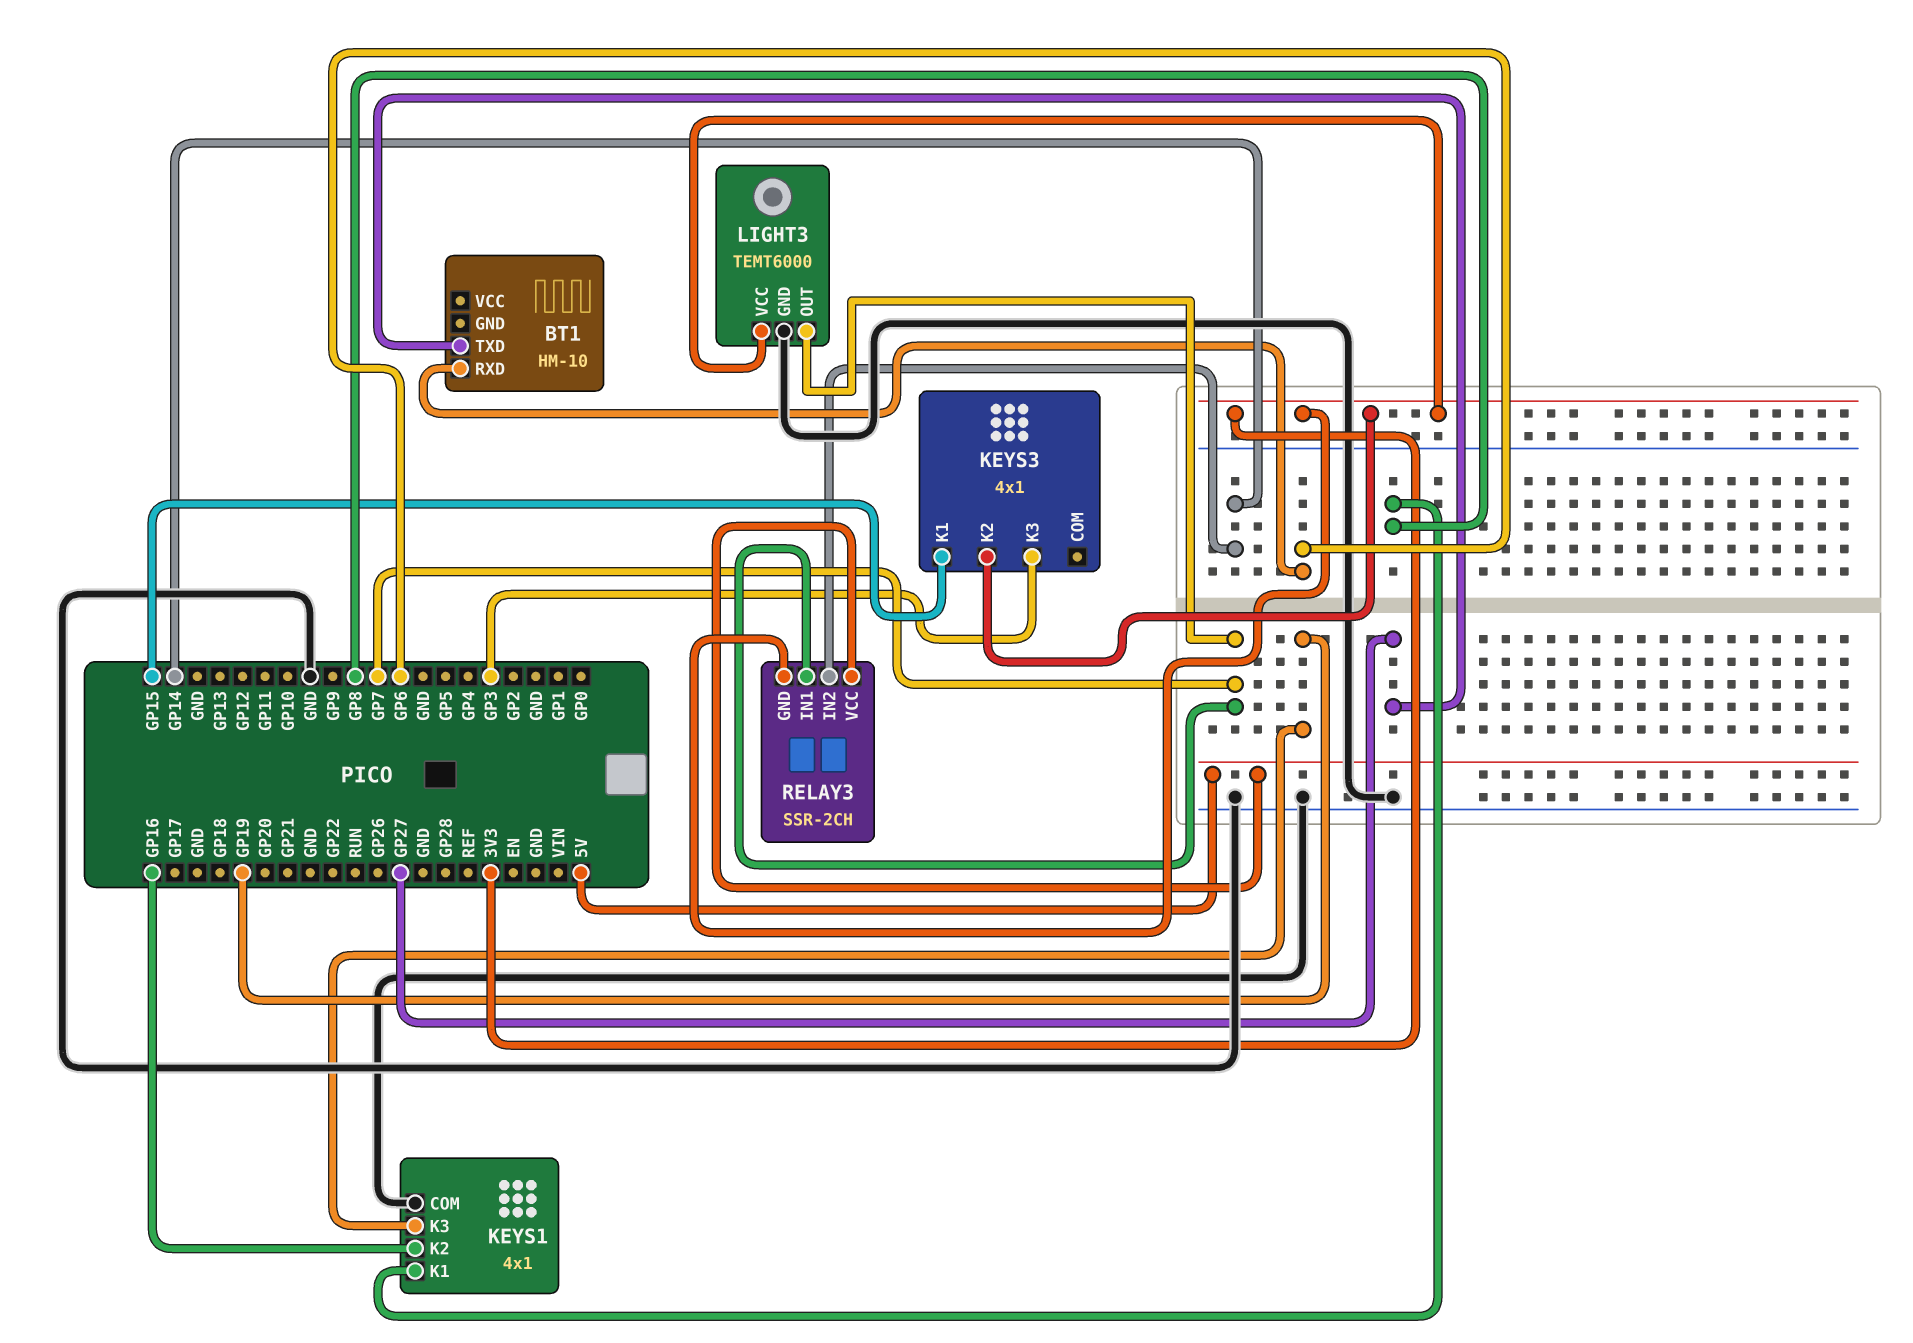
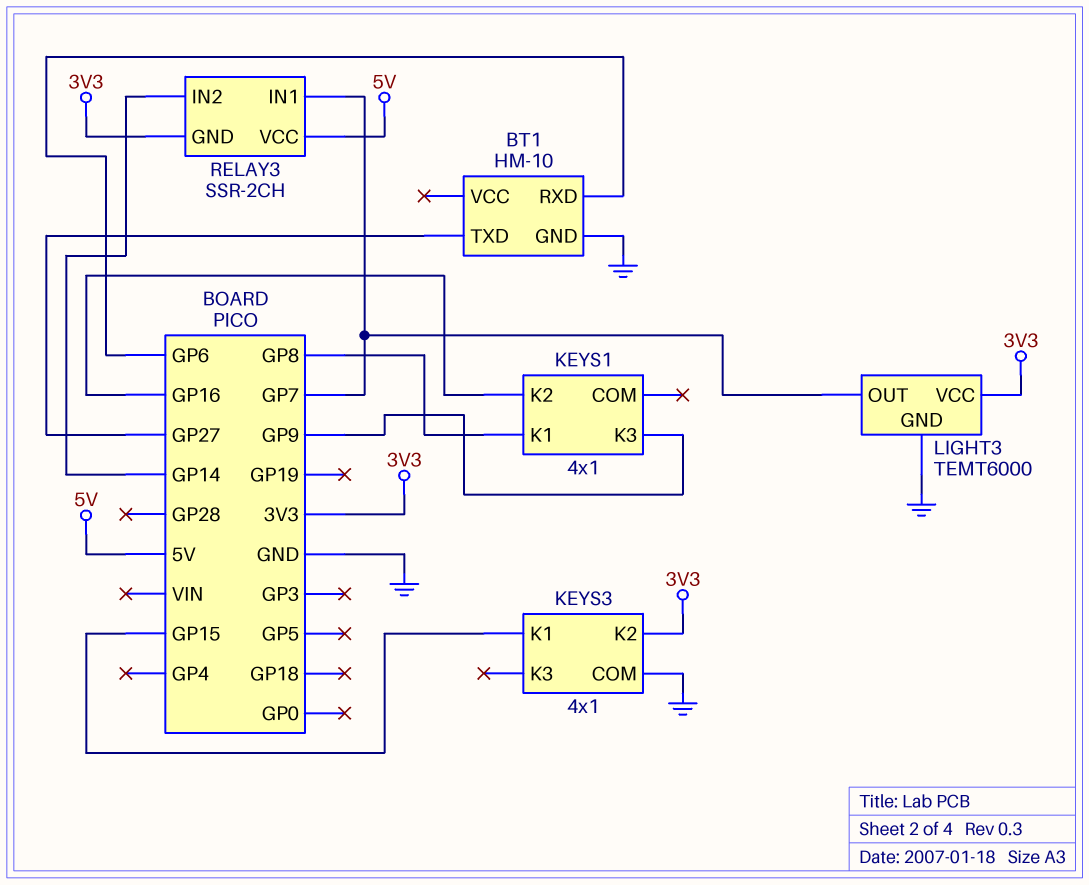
BT1 pin GND: none -> GND
KEYS1 pin COM: GND -> none
KEYS1 pin K3: GP19 -> GP9
KEYS3 pin COM: none -> GND
KEYS3 pin K3: GP3 -> none

